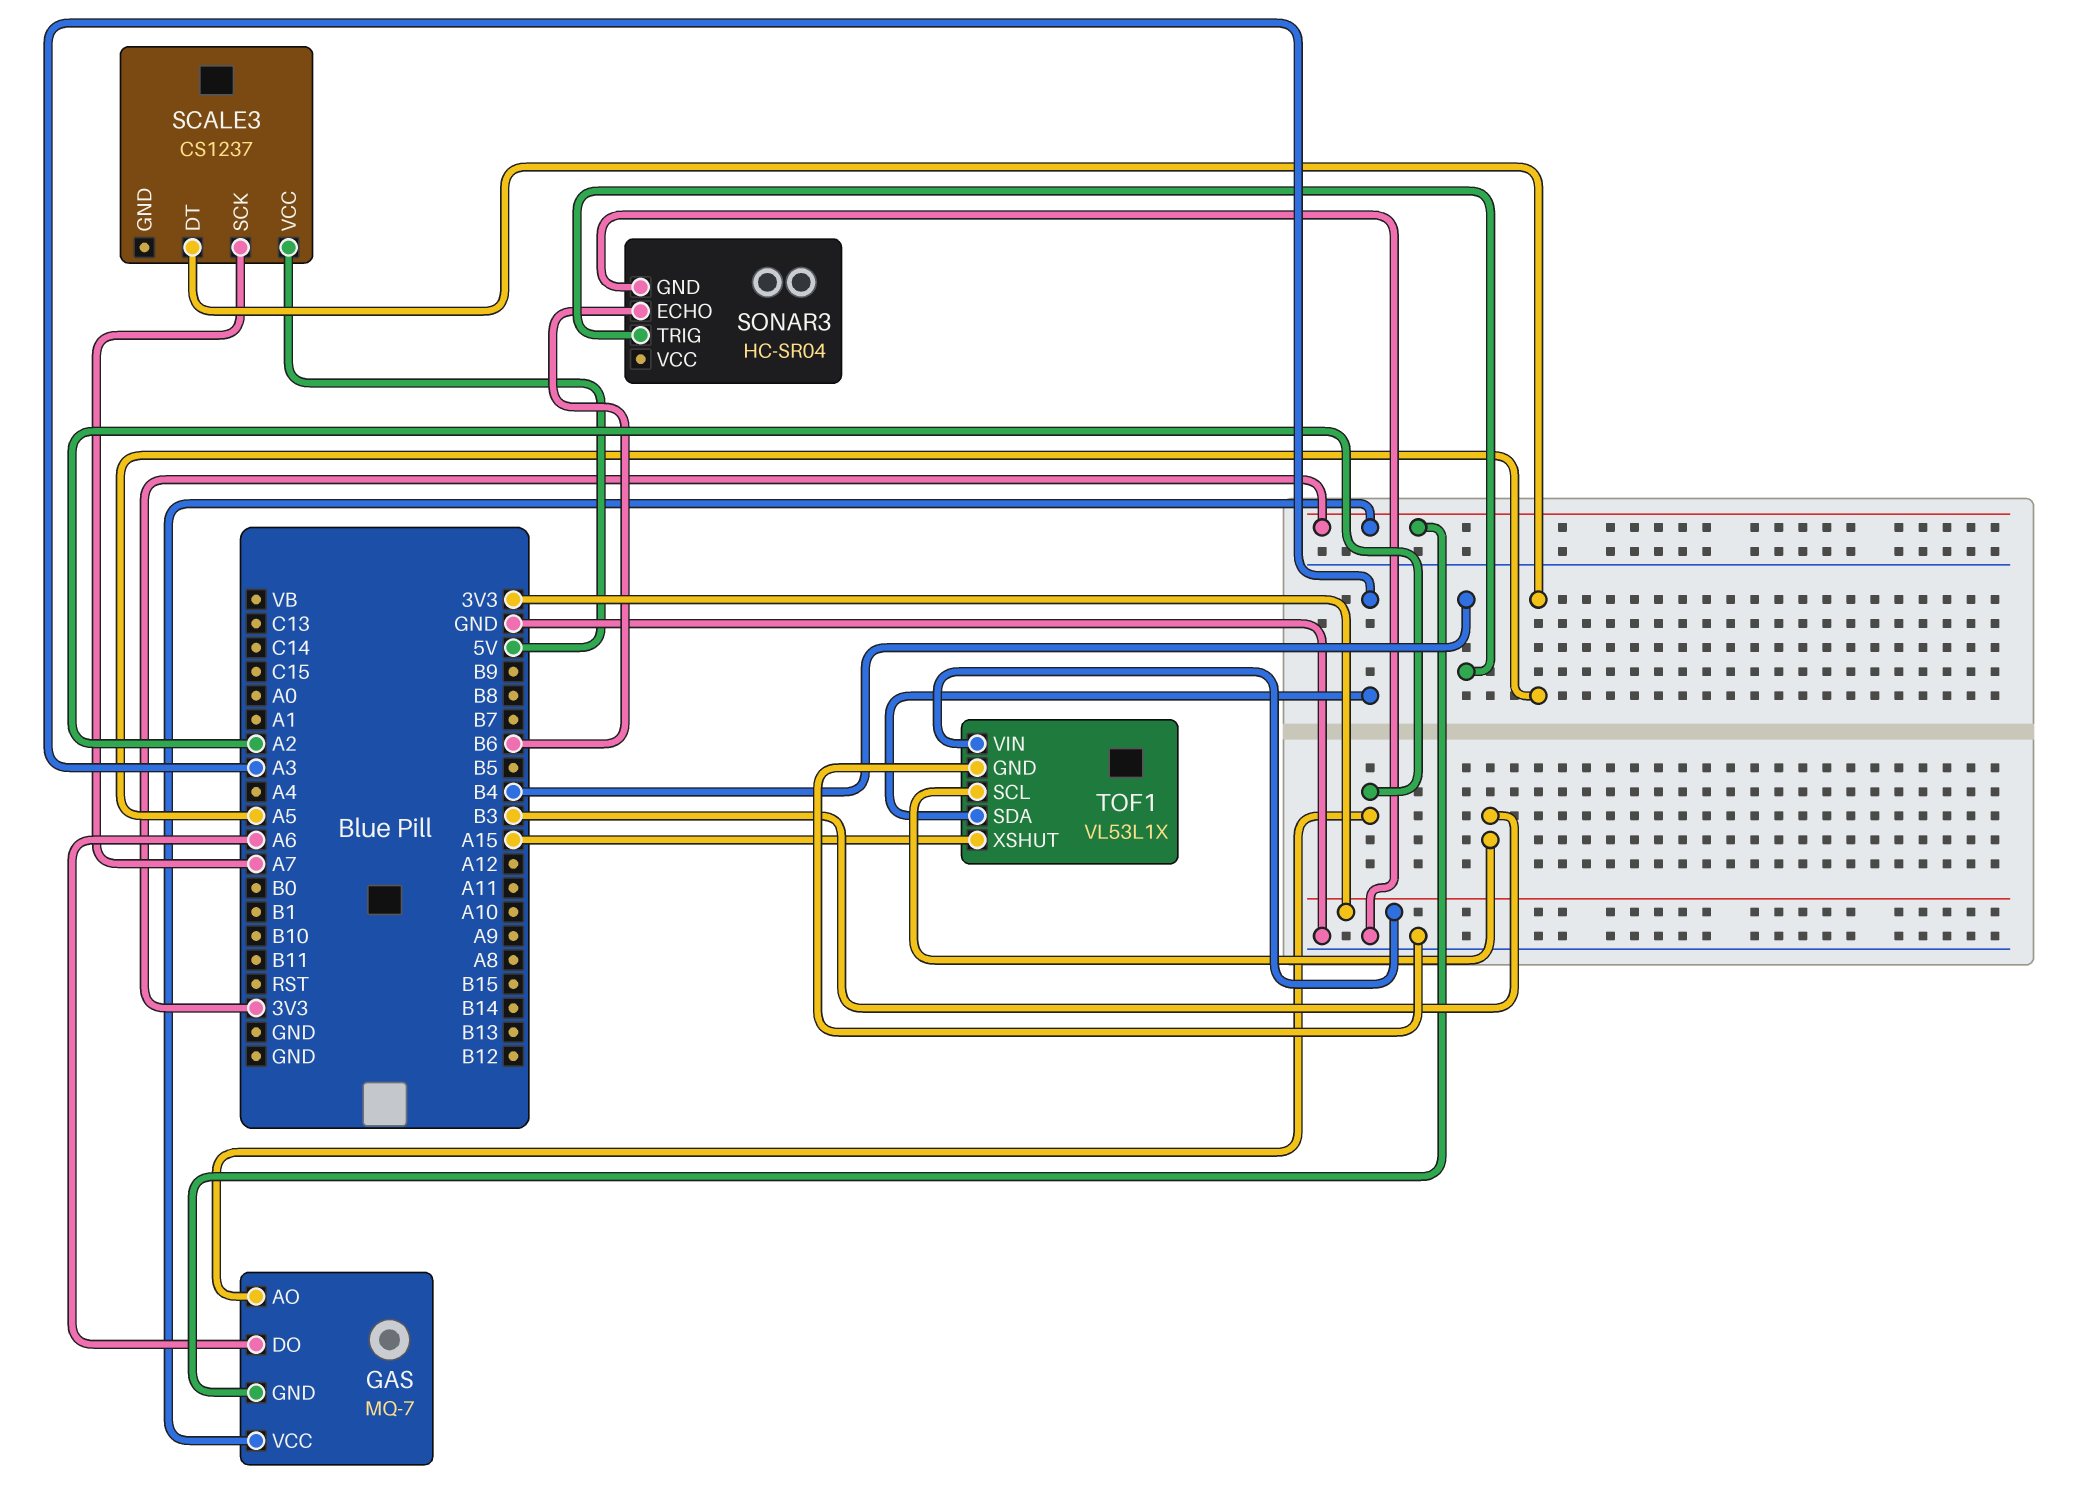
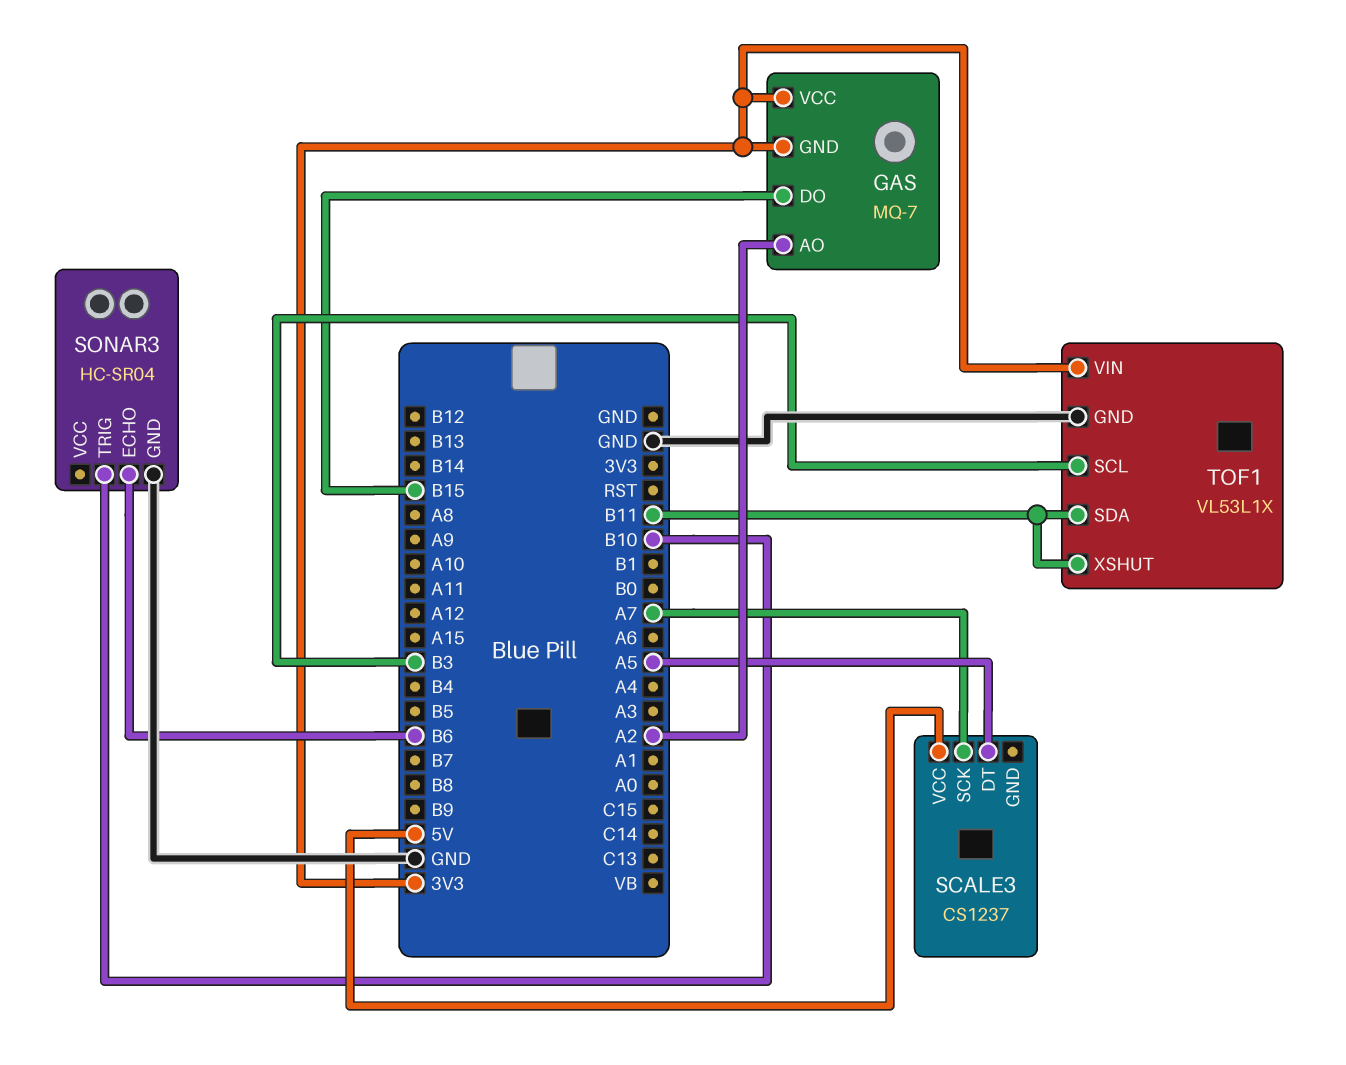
GAS pin DO: A6 -> B15
SONAR3 pin TRIG: B4 -> B10
TOF1 pin SDA: A3 -> B11
TOF1 pin XSHUT: A15 -> B11

